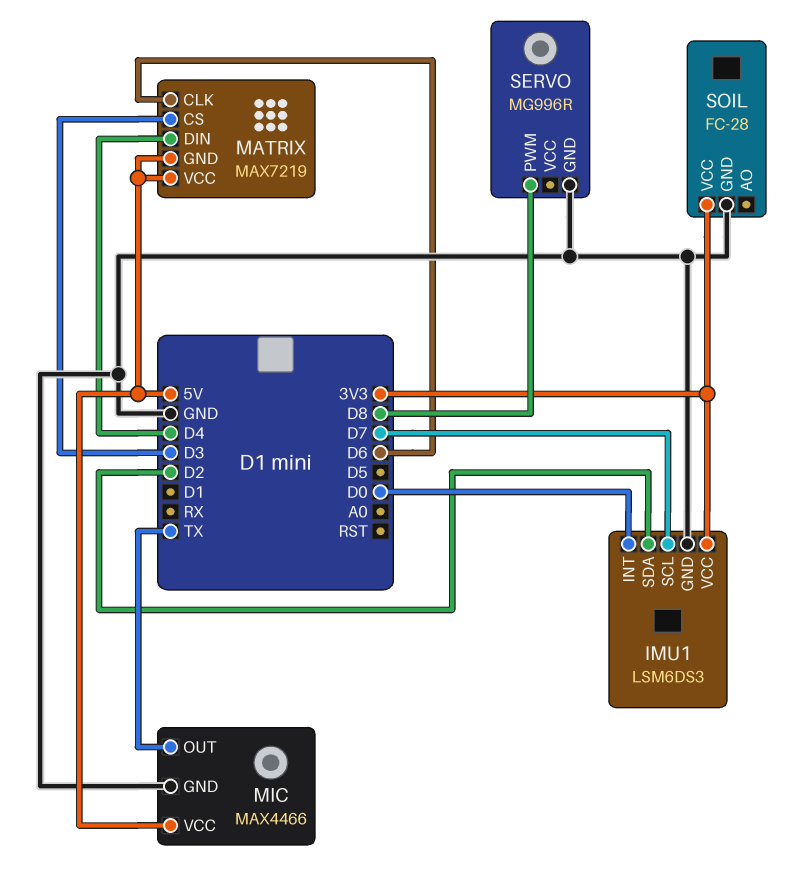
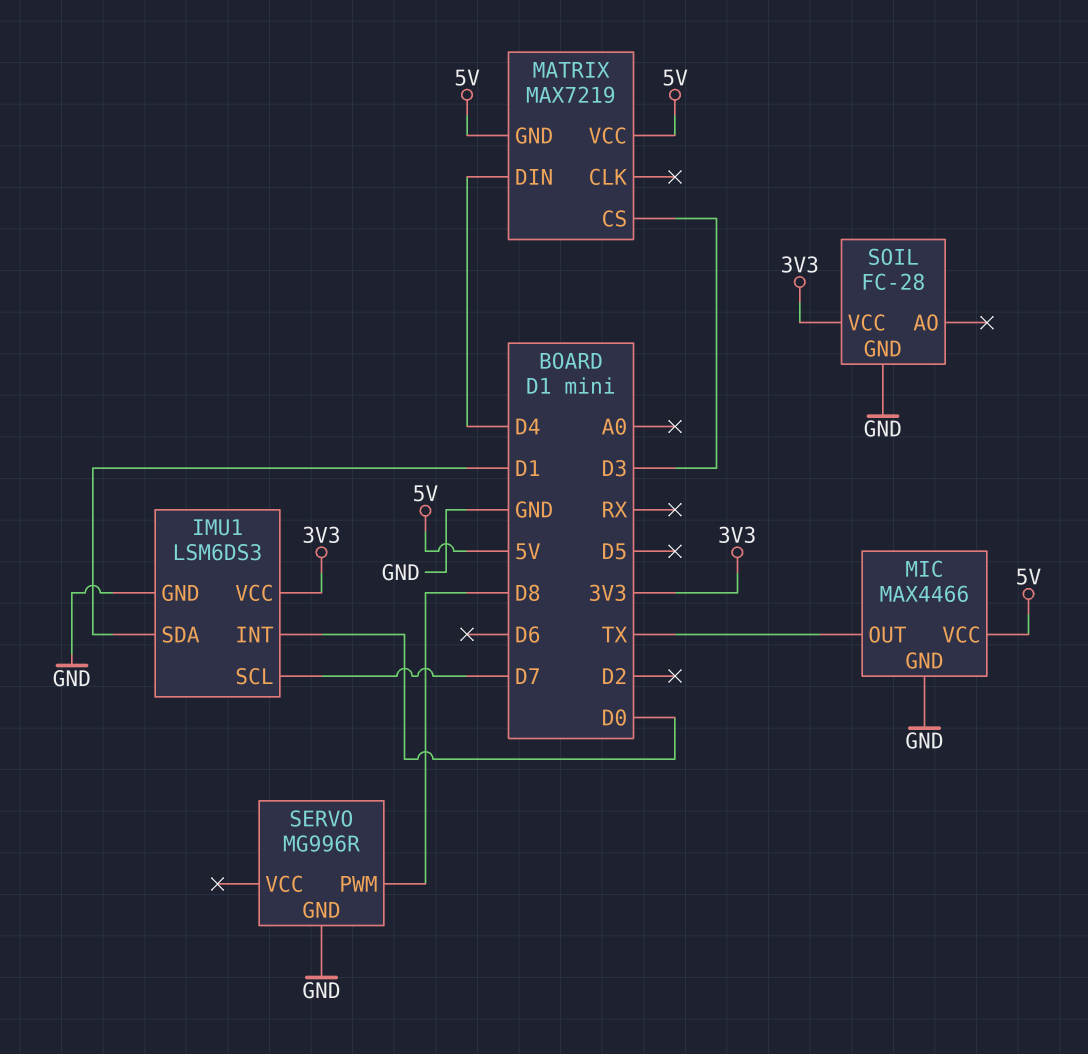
IMU1 pin SDA: D2 -> D1
MATRIX pin CLK: D6 -> none

